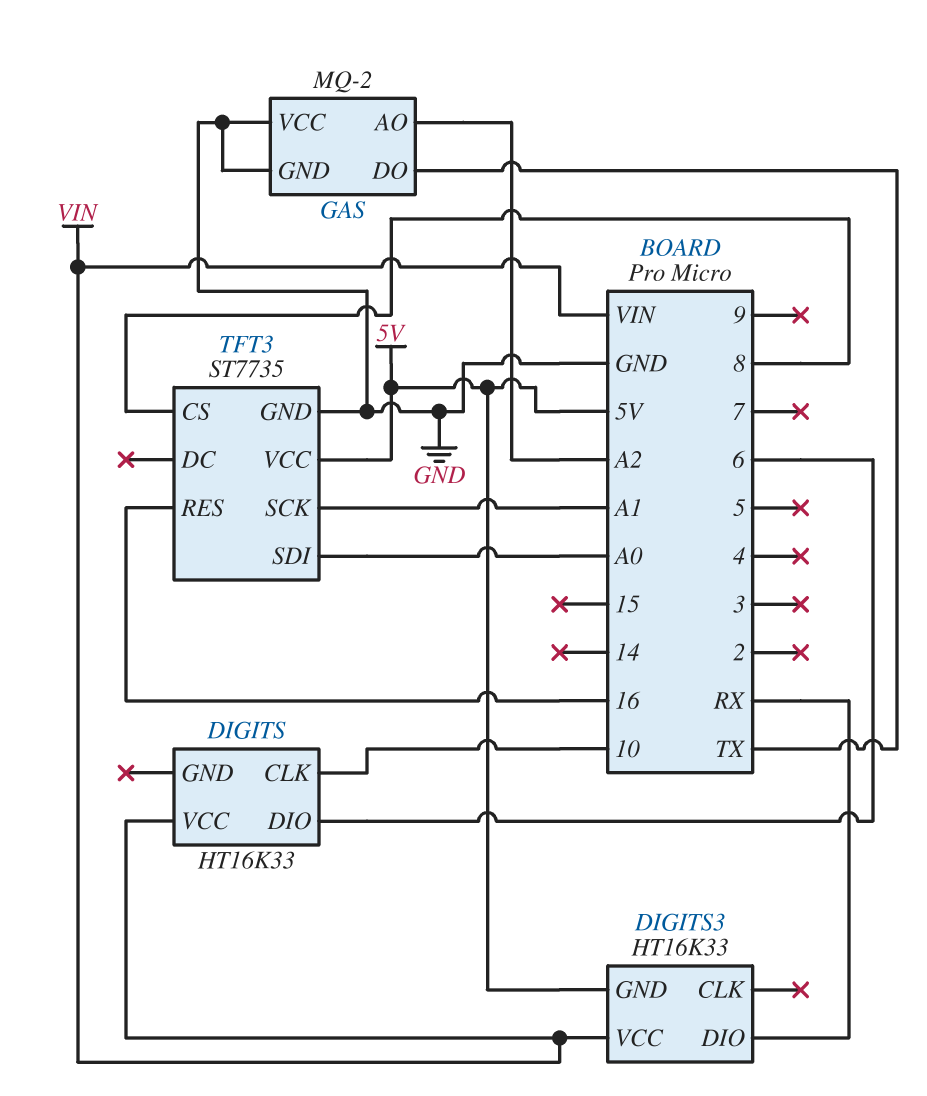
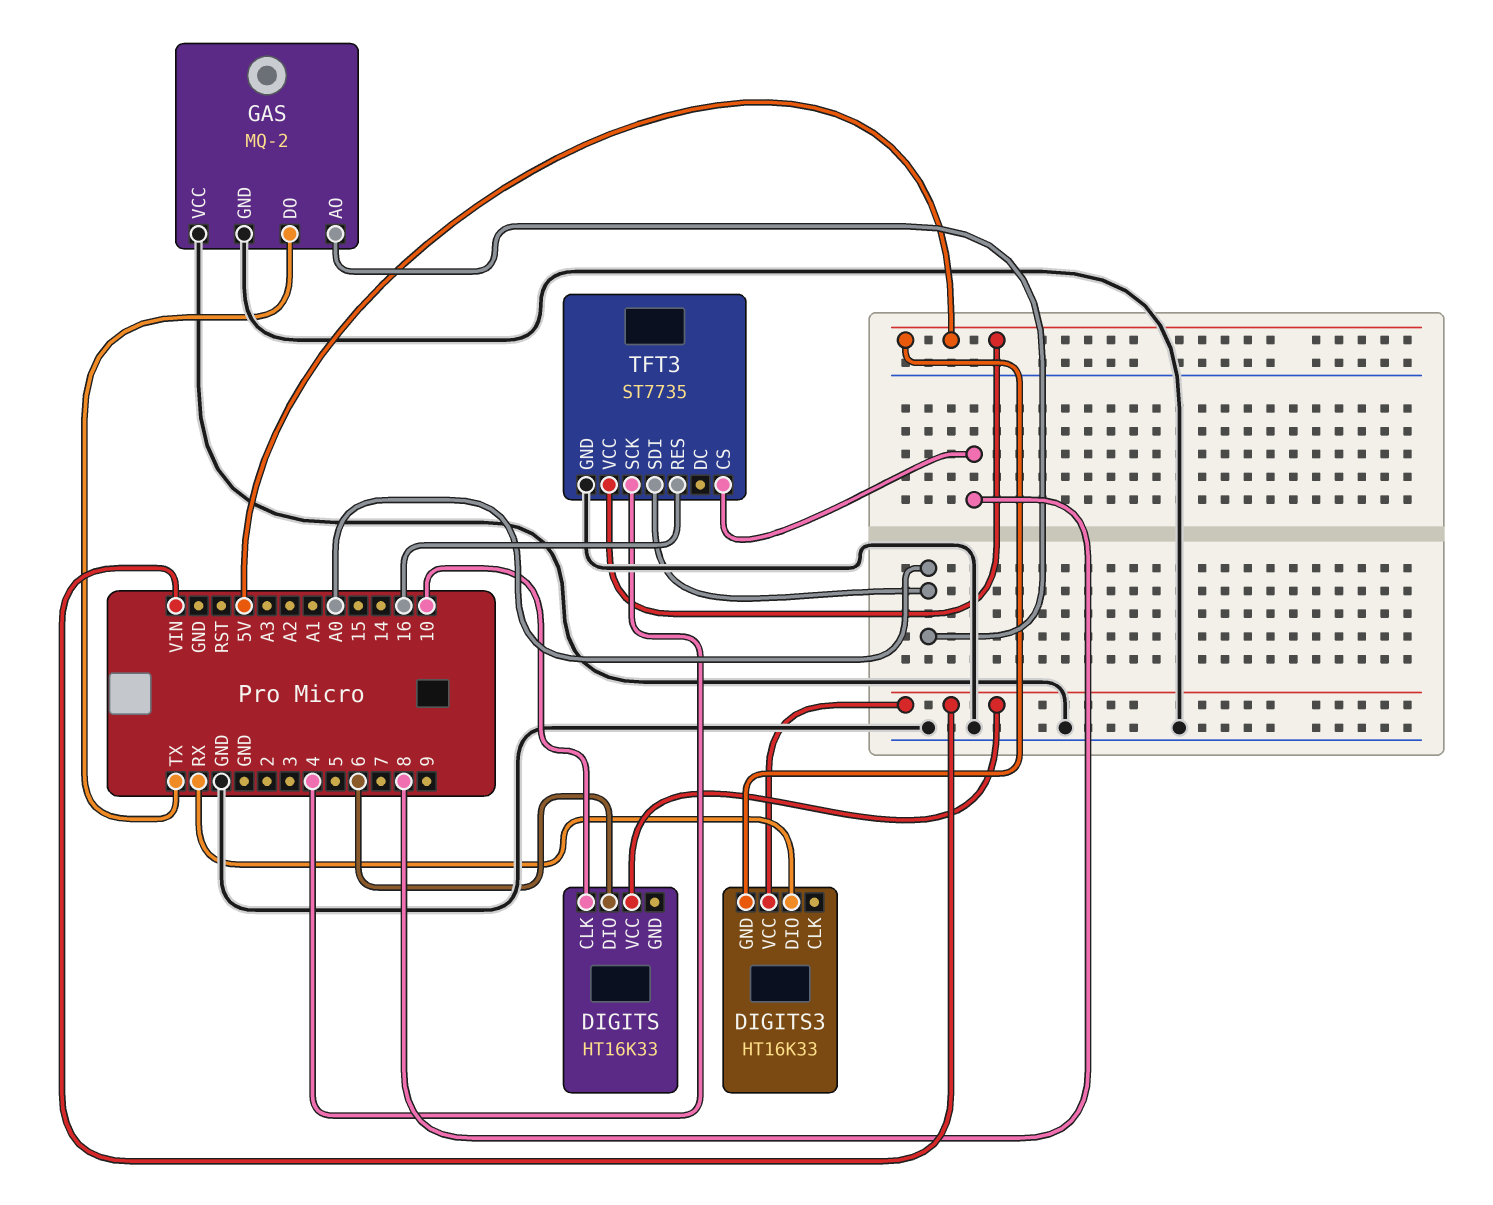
GAS pin AO: A2 -> A0
TFT3 pin SCK: A1 -> 4

